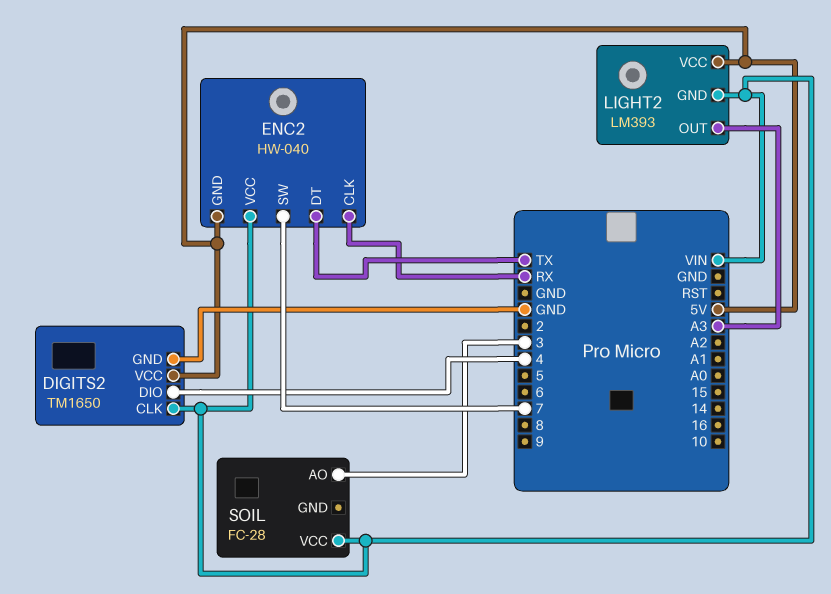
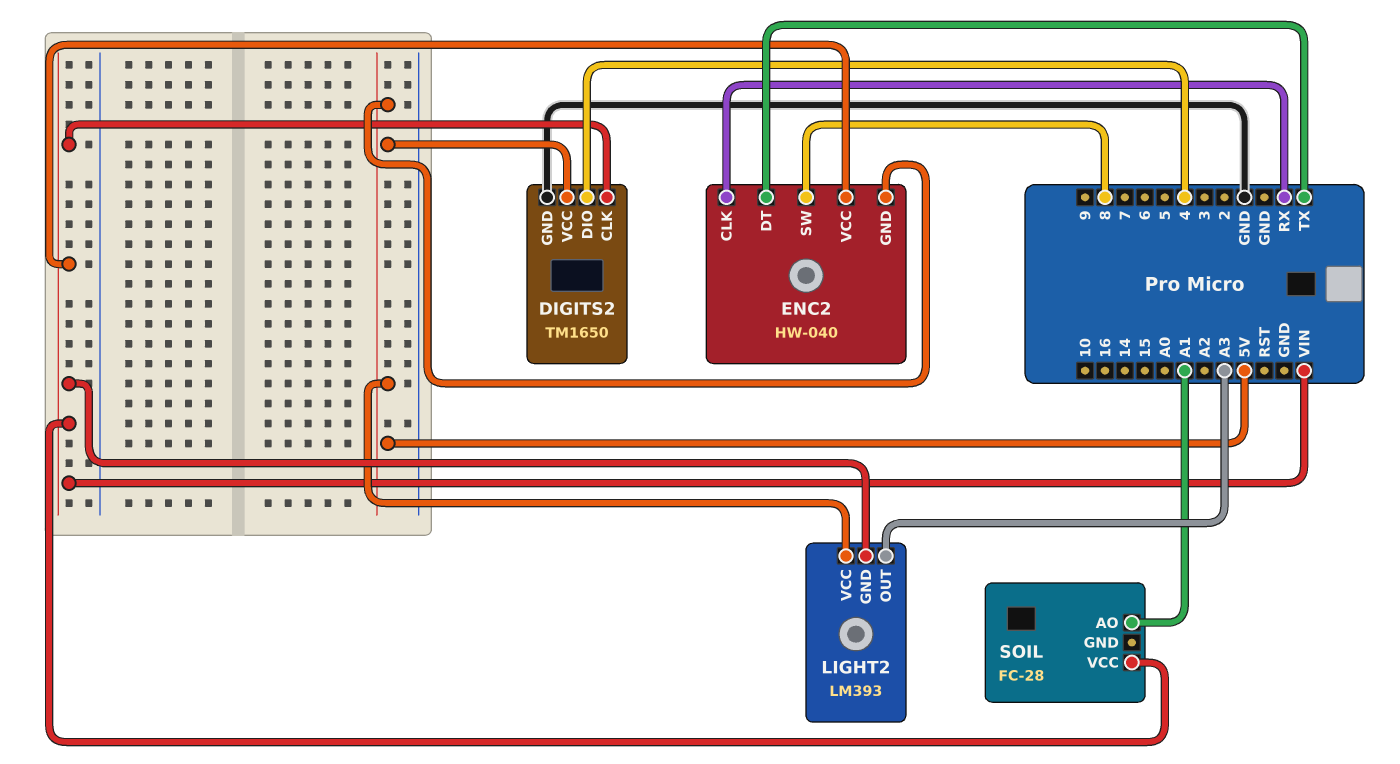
ENC2 pin SW: 7 -> 8
SOIL pin AO: 3 -> A1

